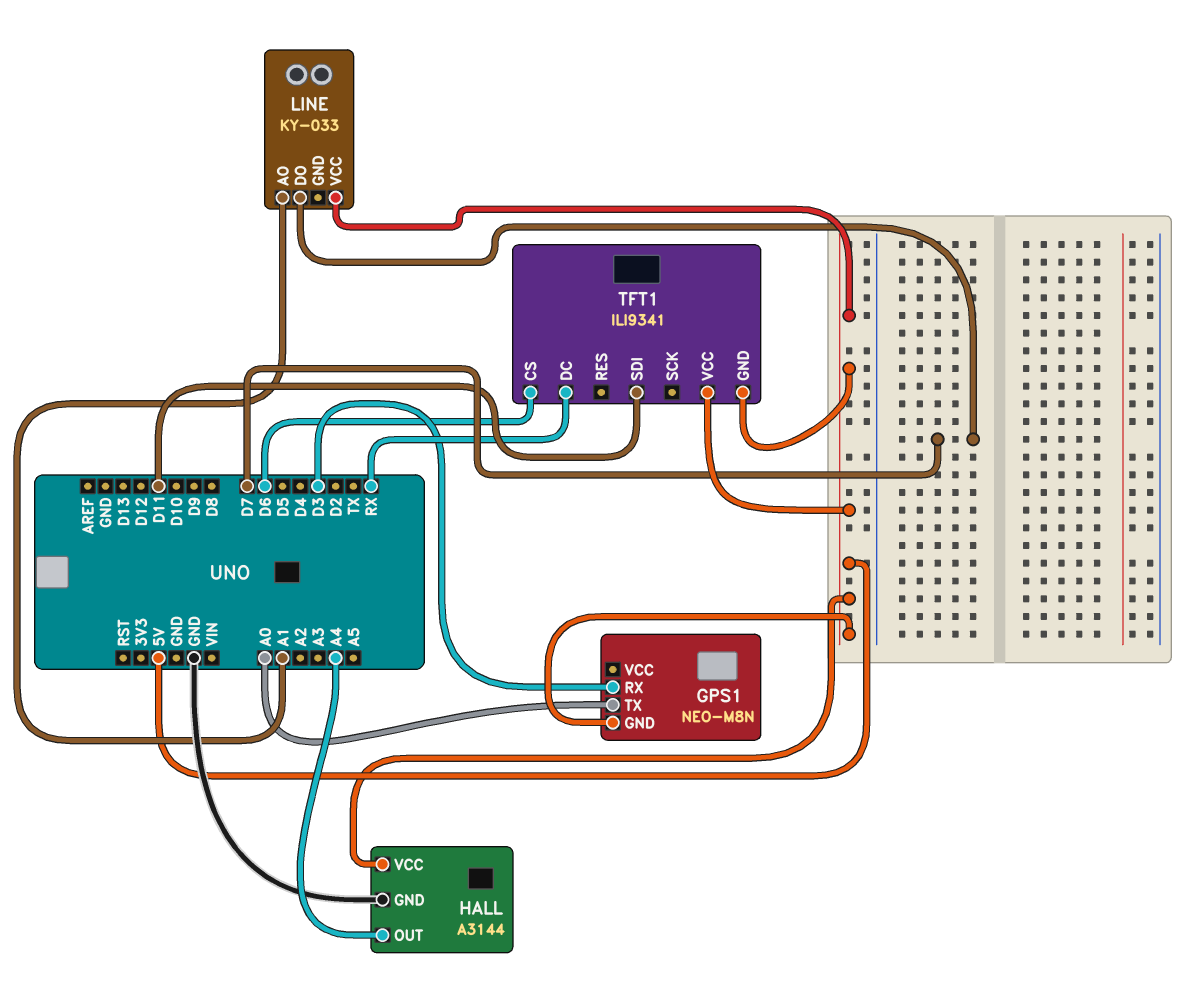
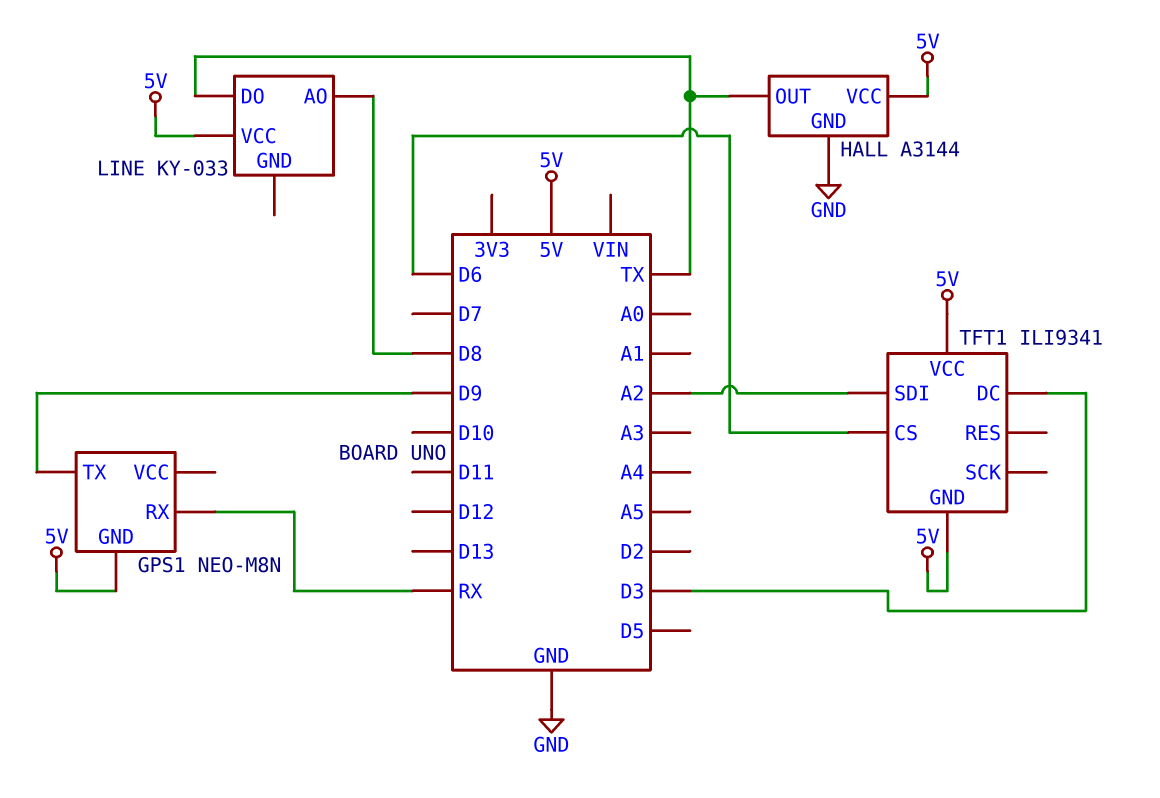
GPS1 pin RX: D3 -> RX
GPS1 pin TX: A0 -> D9
HALL pin OUT: A4 -> TX
LINE pin AO: A1 -> D8
LINE pin DO: D7 -> TX
TFT1 pin DC: RX -> D3
TFT1 pin SDI: D11 -> A2

